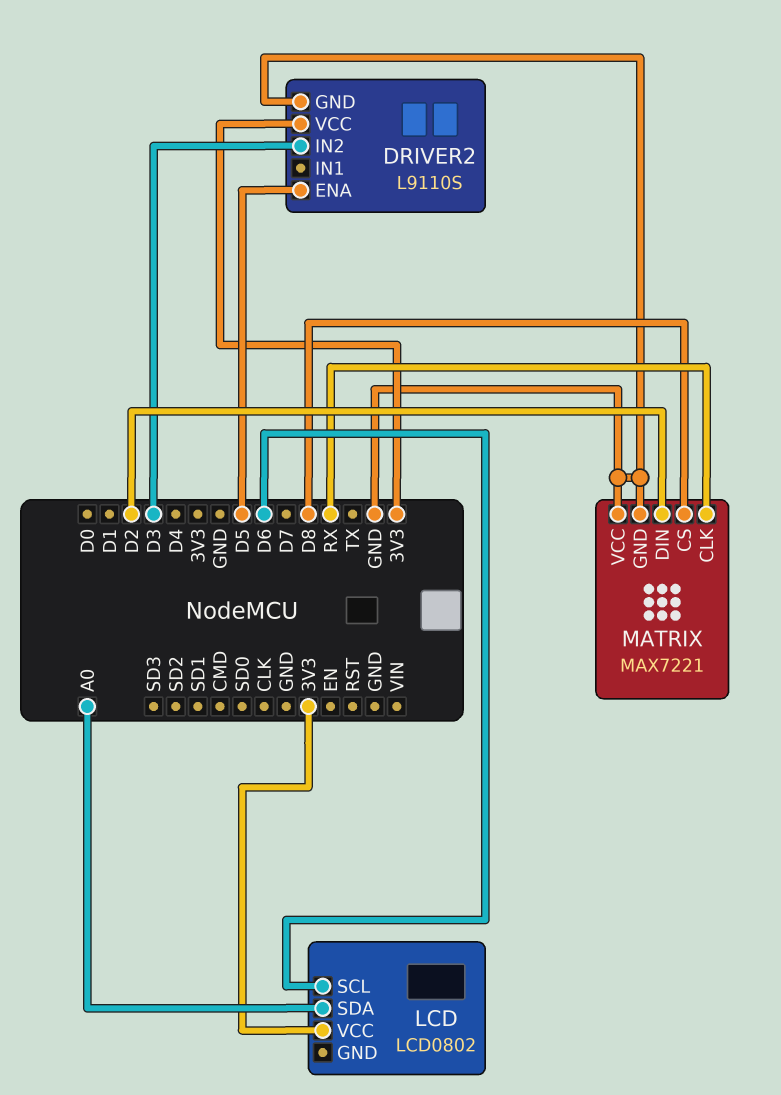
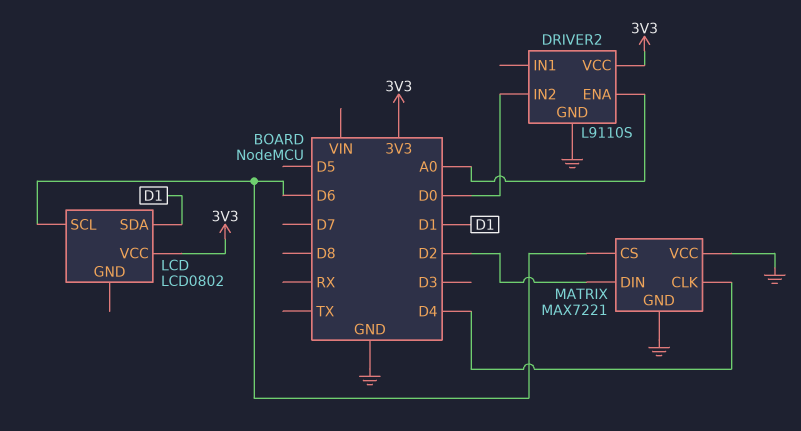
DRIVER2 pin ENA: D5 -> A0
DRIVER2 pin IN2: D3 -> D0
LCD pin SDA: A0 -> D1
MATRIX pin CLK: RX -> D4
MATRIX pin CS: D8 -> D6

